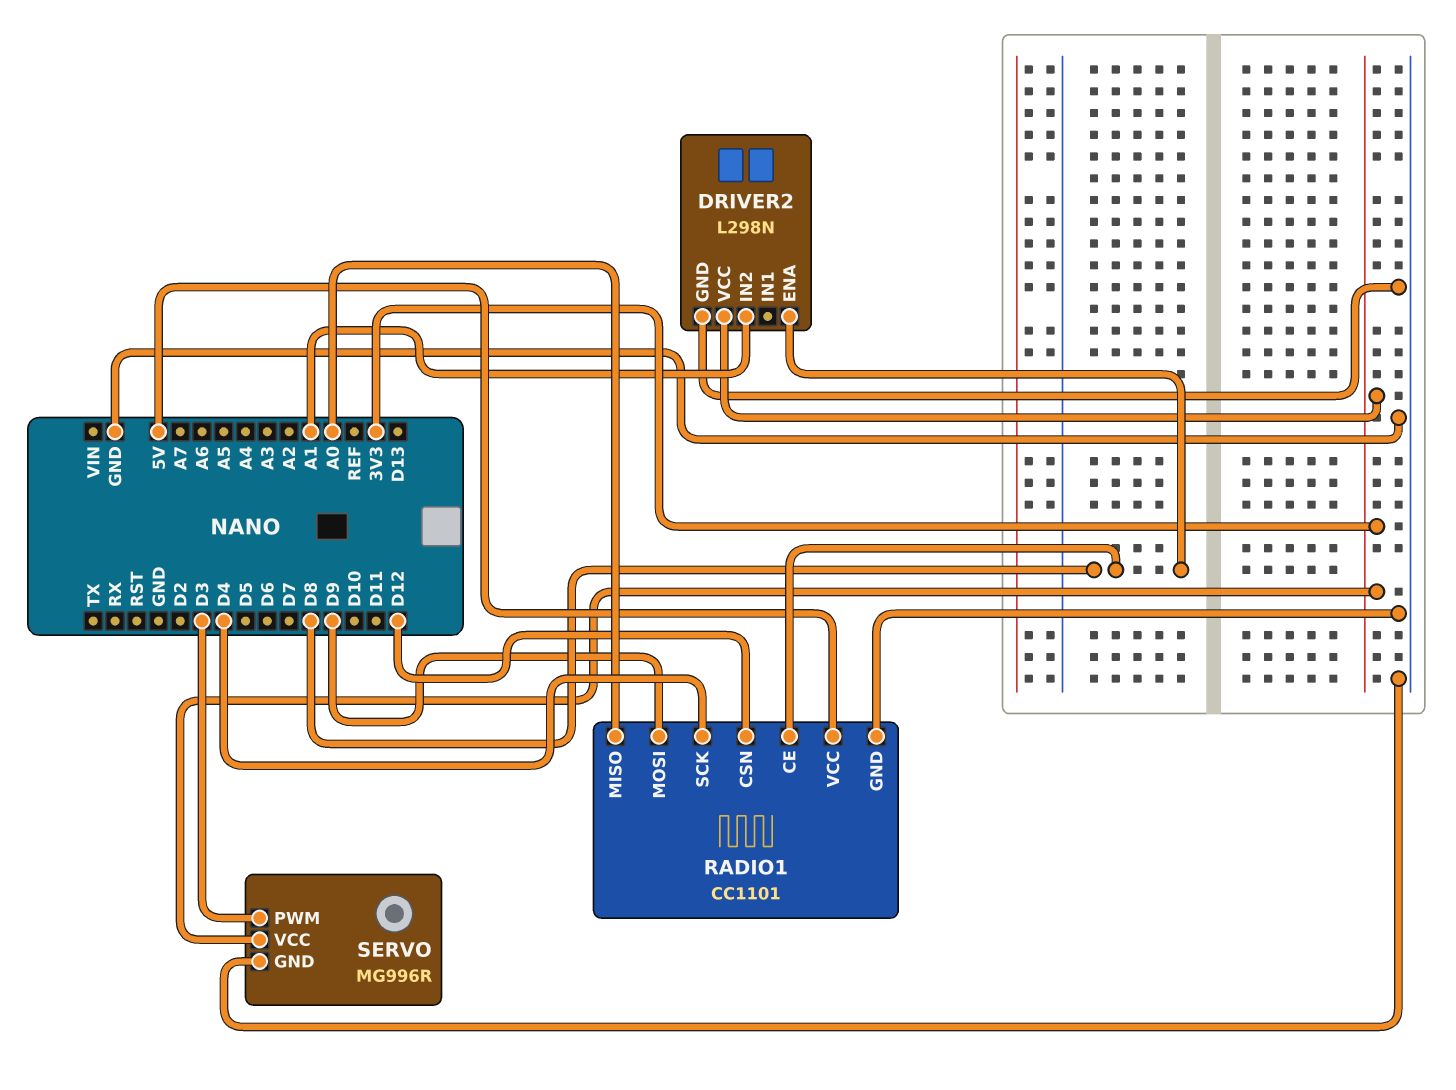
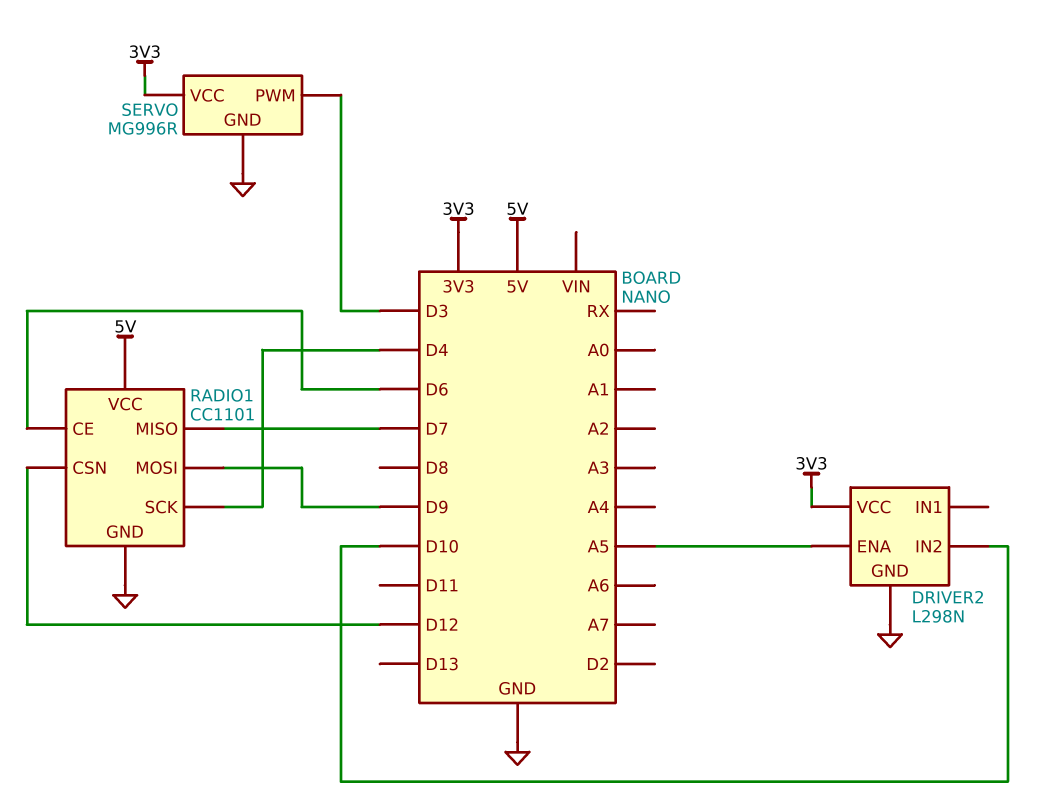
DRIVER2 pin ENA: D8 -> A5
DRIVER2 pin IN2: A1 -> D10
RADIO1 pin CE: D8 -> D6
RADIO1 pin MISO: A0 -> D7

